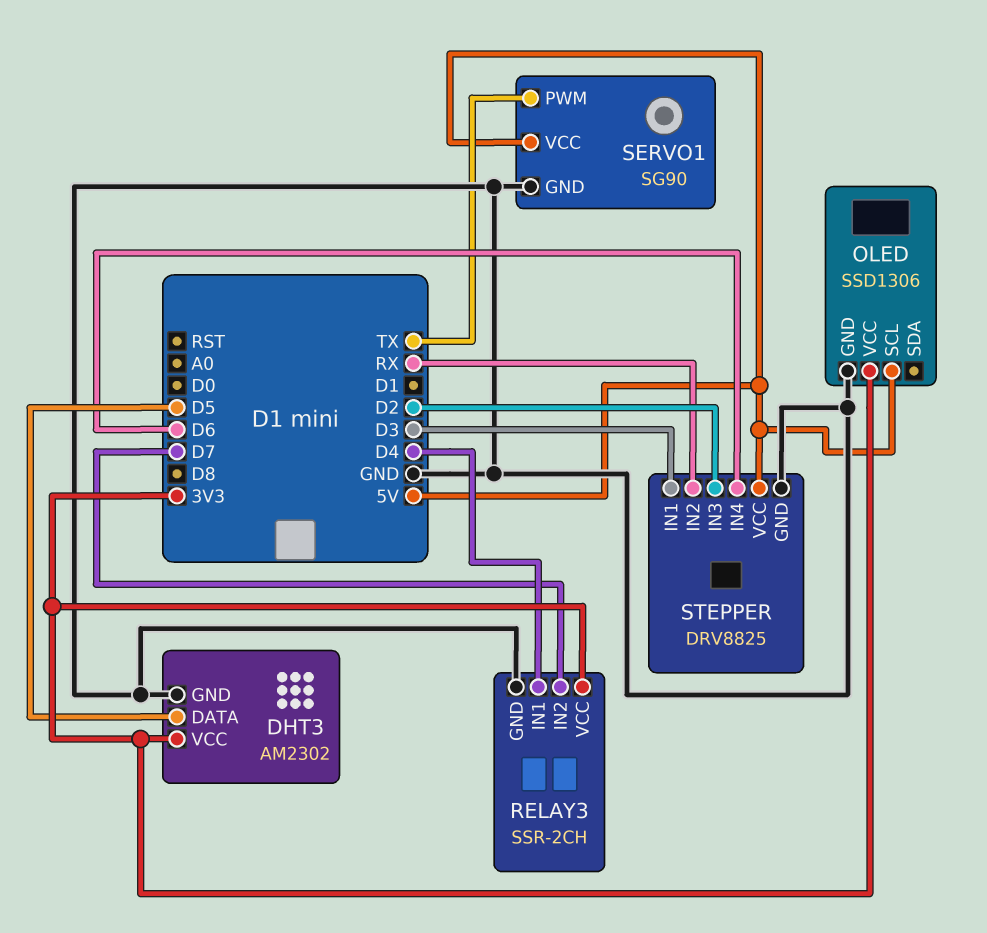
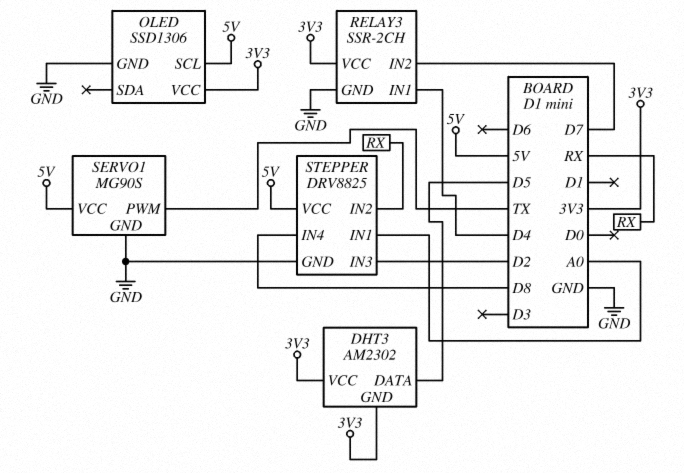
DHT3 pin GND: GND -> 3V3
SERVO1: SG90 -> MG90S
STEPPER pin IN1: D3 -> A0
STEPPER pin IN4: D6 -> D8

